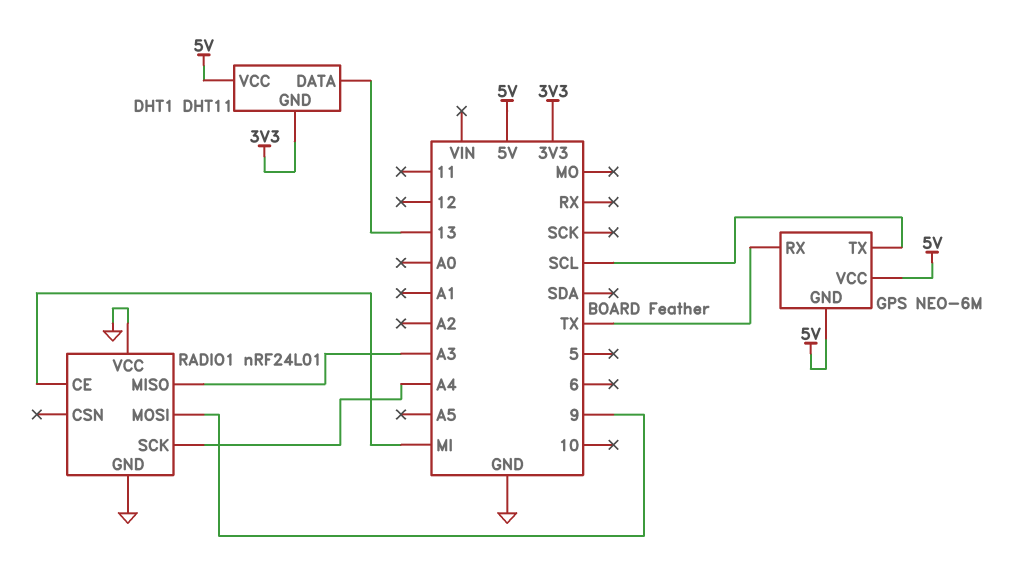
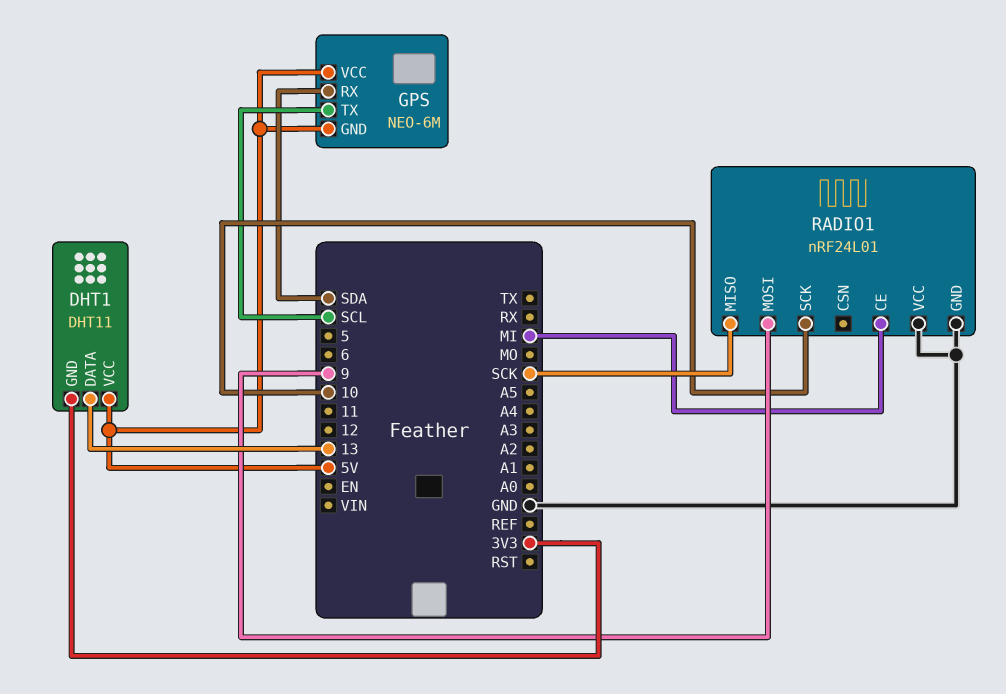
GPS pin RX: TX -> SDA
RADIO1 pin MISO: A3 -> SCK
RADIO1 pin SCK: A4 -> 10

